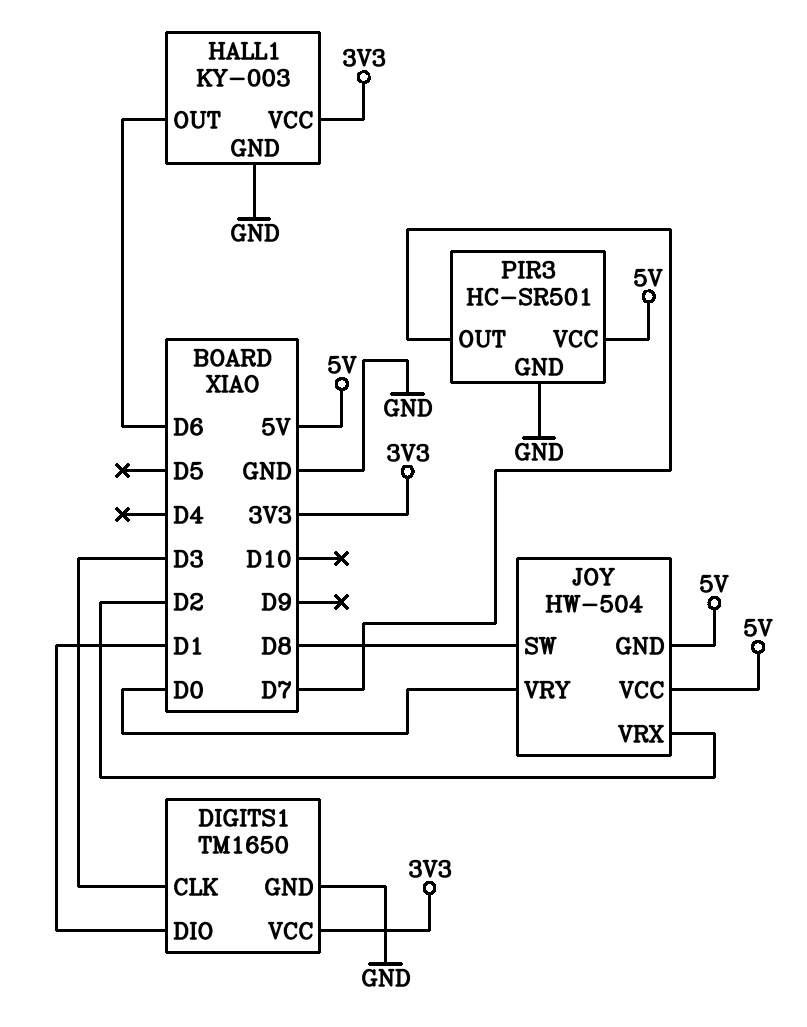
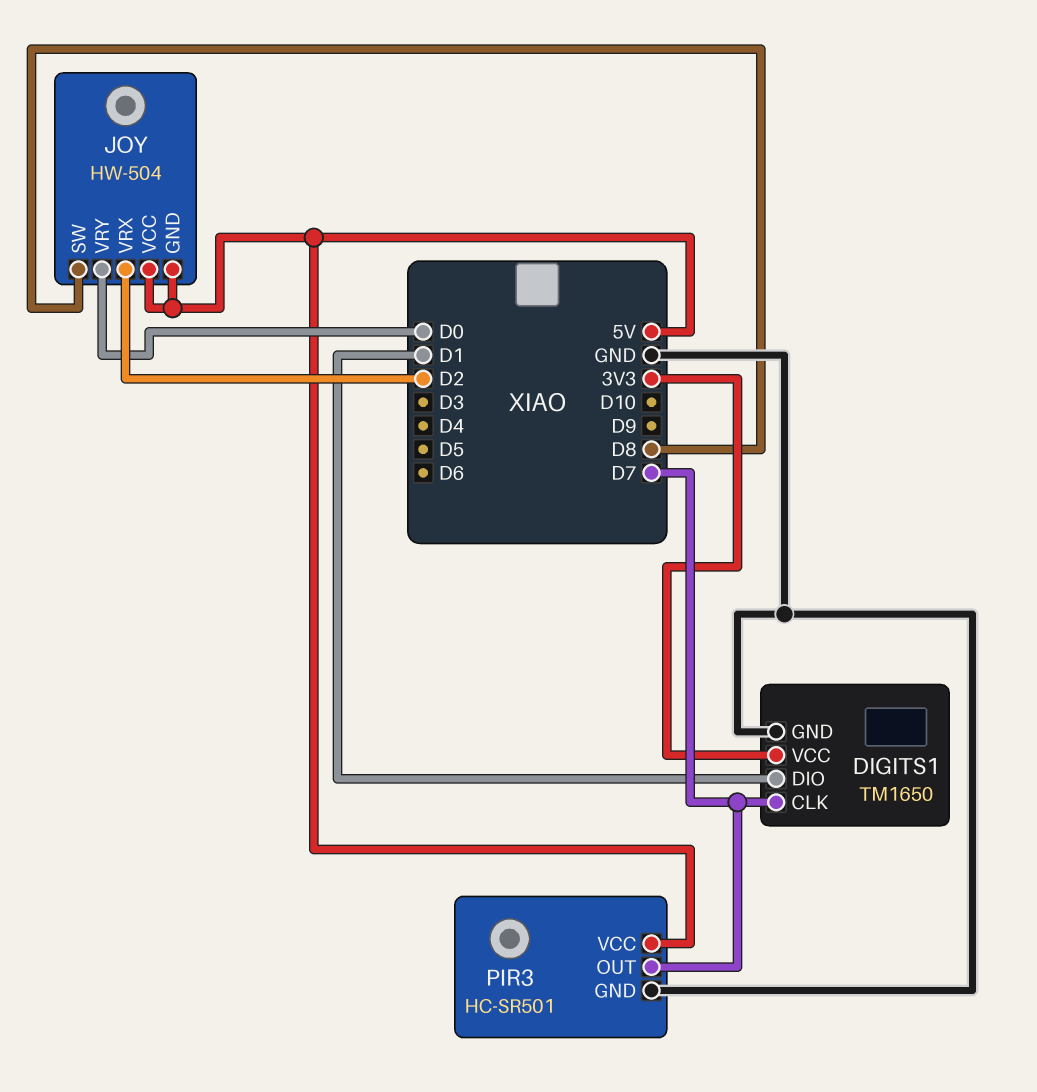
DIGITS1 pin CLK: D3 -> D7
HALL1: KY-003 -> none
HALL1 pin GND: GND -> none
HALL1 pin OUT: D6 -> none
HALL1 pin VCC: 3V3 -> none

